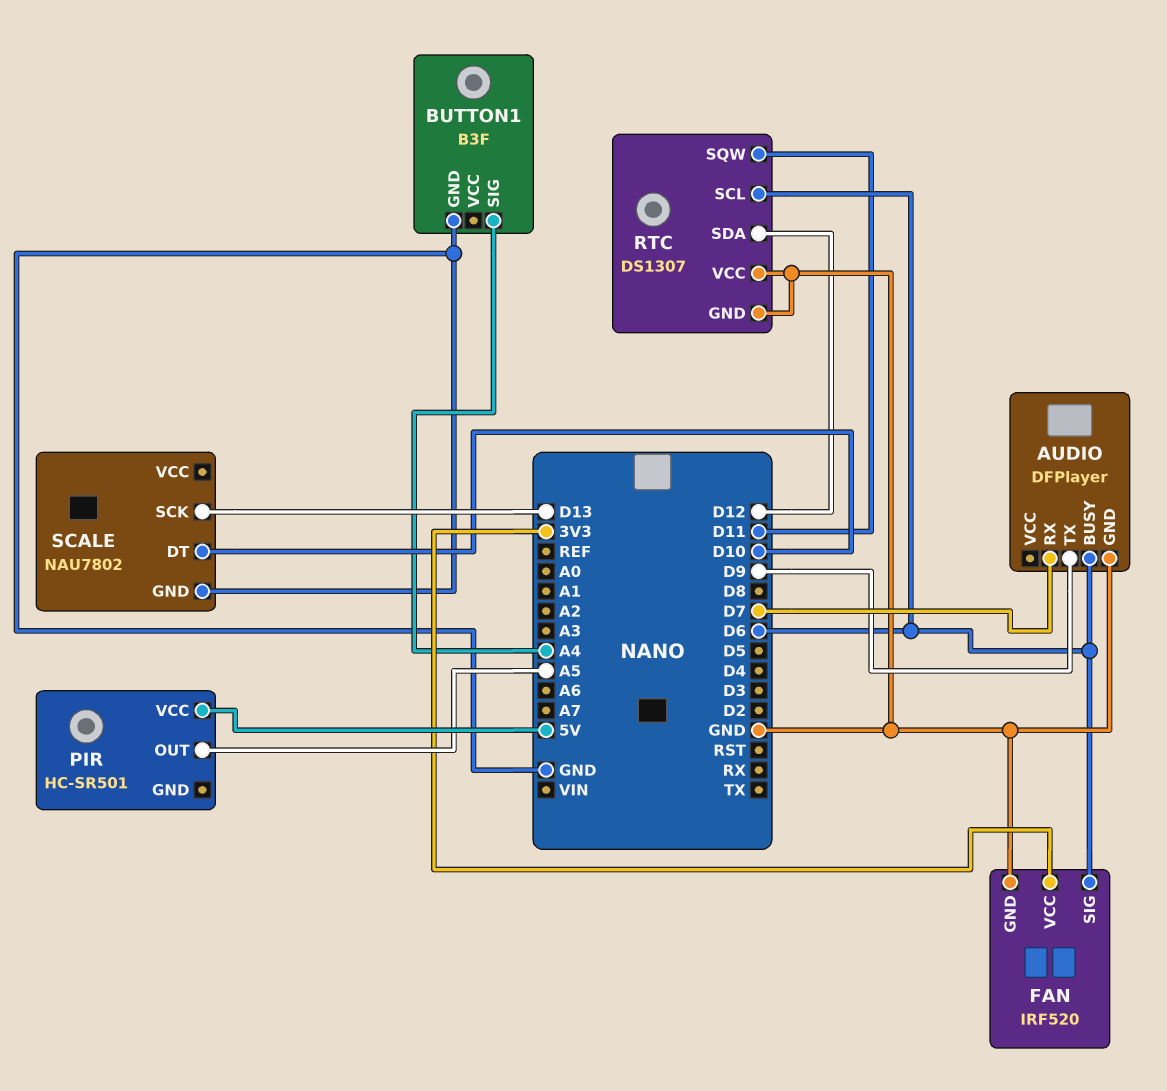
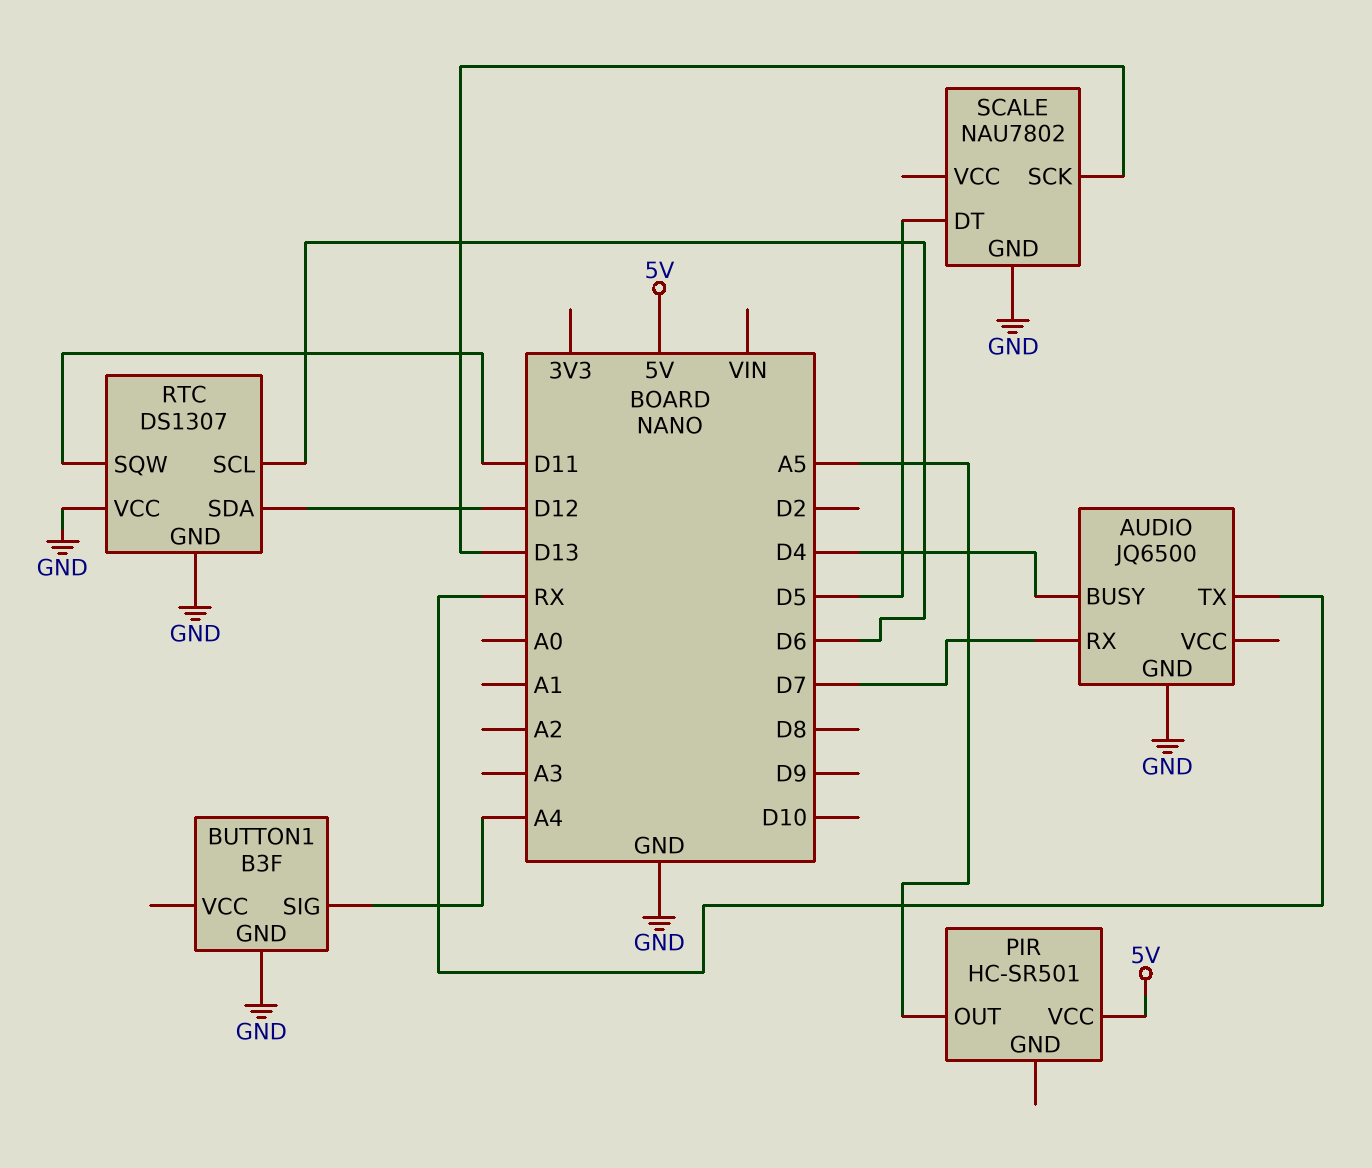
AUDIO: DFPlayer -> JQ6500
AUDIO pin BUSY: D6 -> D4
AUDIO pin TX: D9 -> RX
FAN: IRF520 -> none
FAN pin GND: GND -> none
FAN pin SIG: D6 -> none
FAN pin VCC: 3V3 -> none
SCALE pin DT: D10 -> D5

